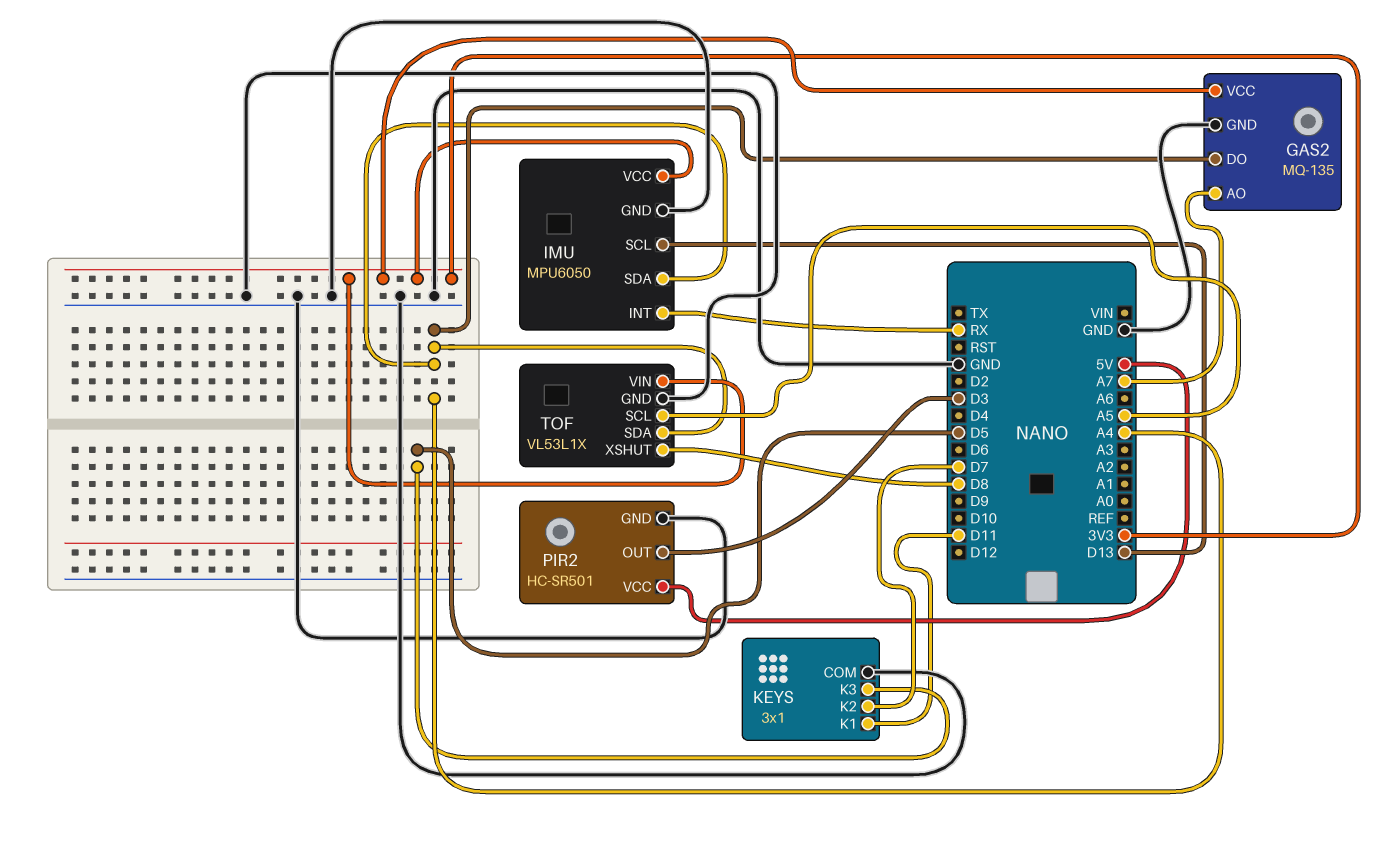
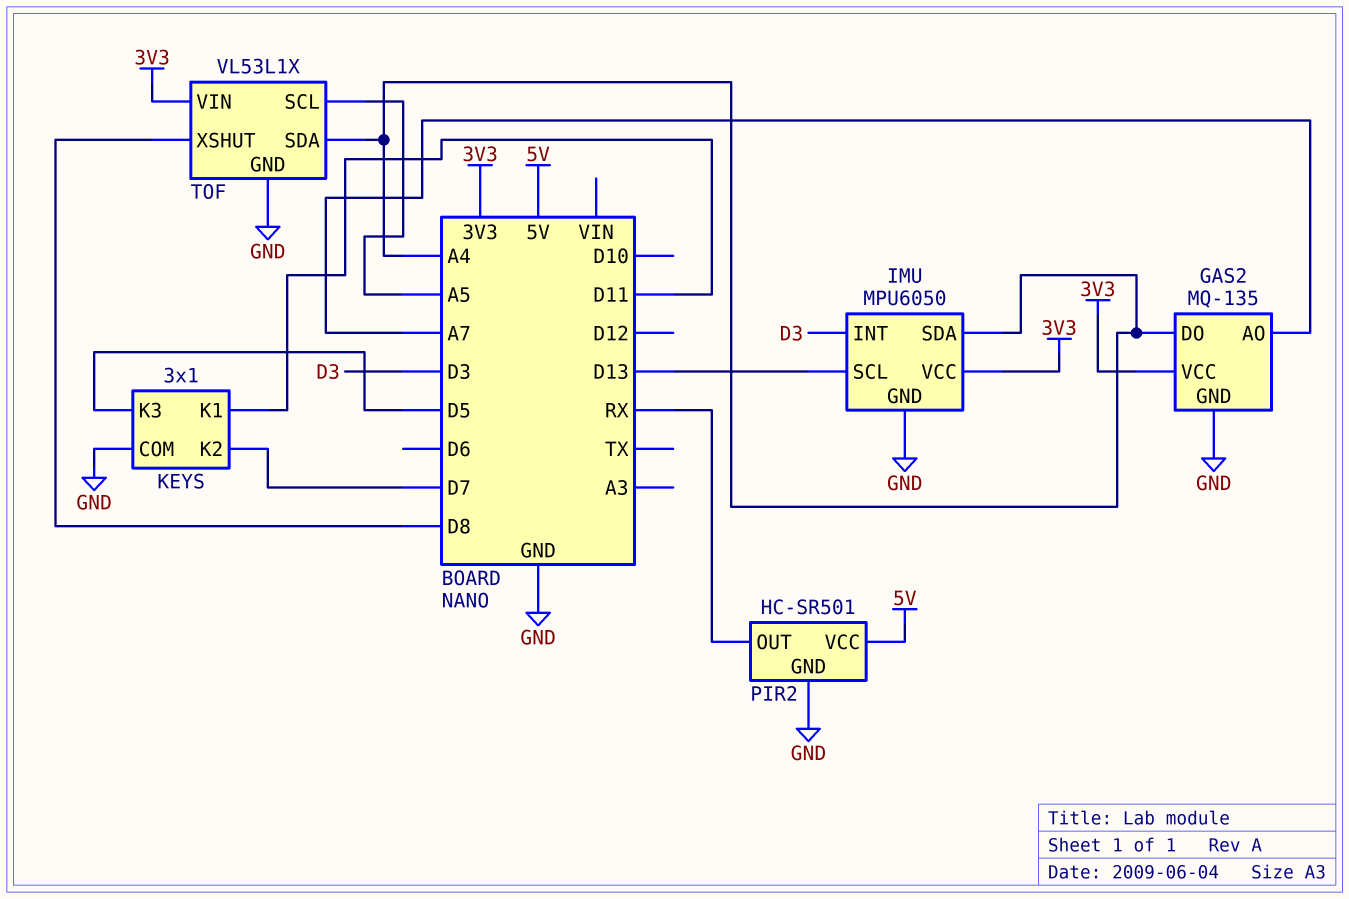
IMU pin INT: RX -> D3
PIR2 pin OUT: D3 -> RX

